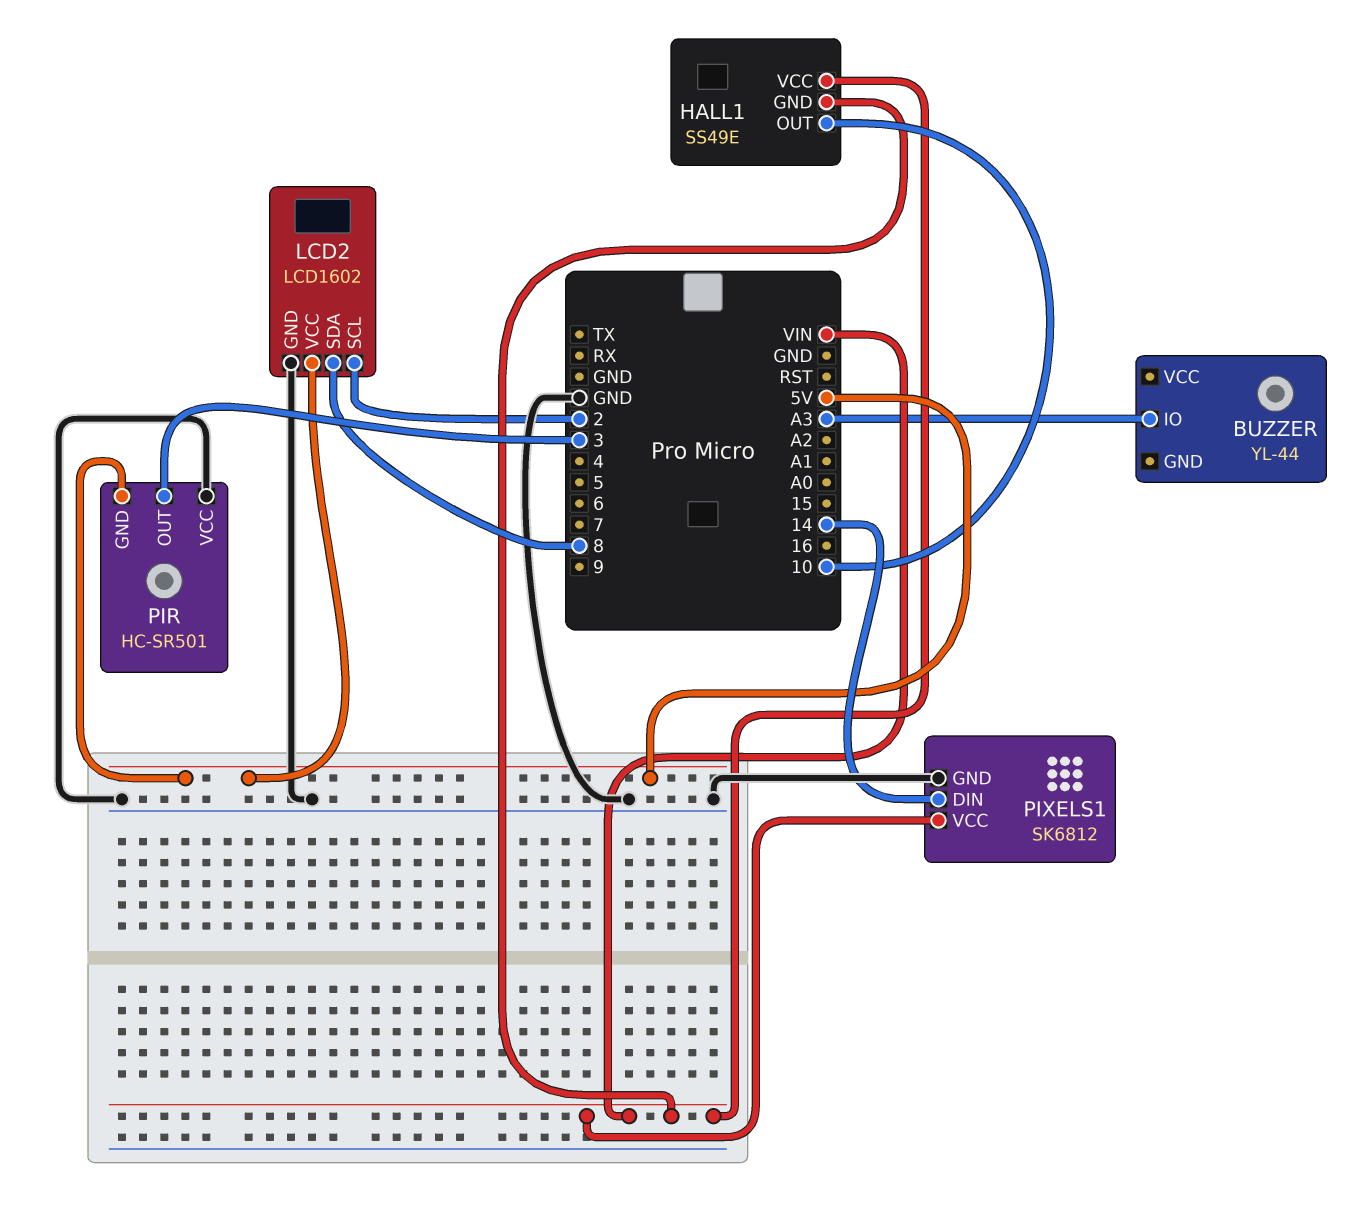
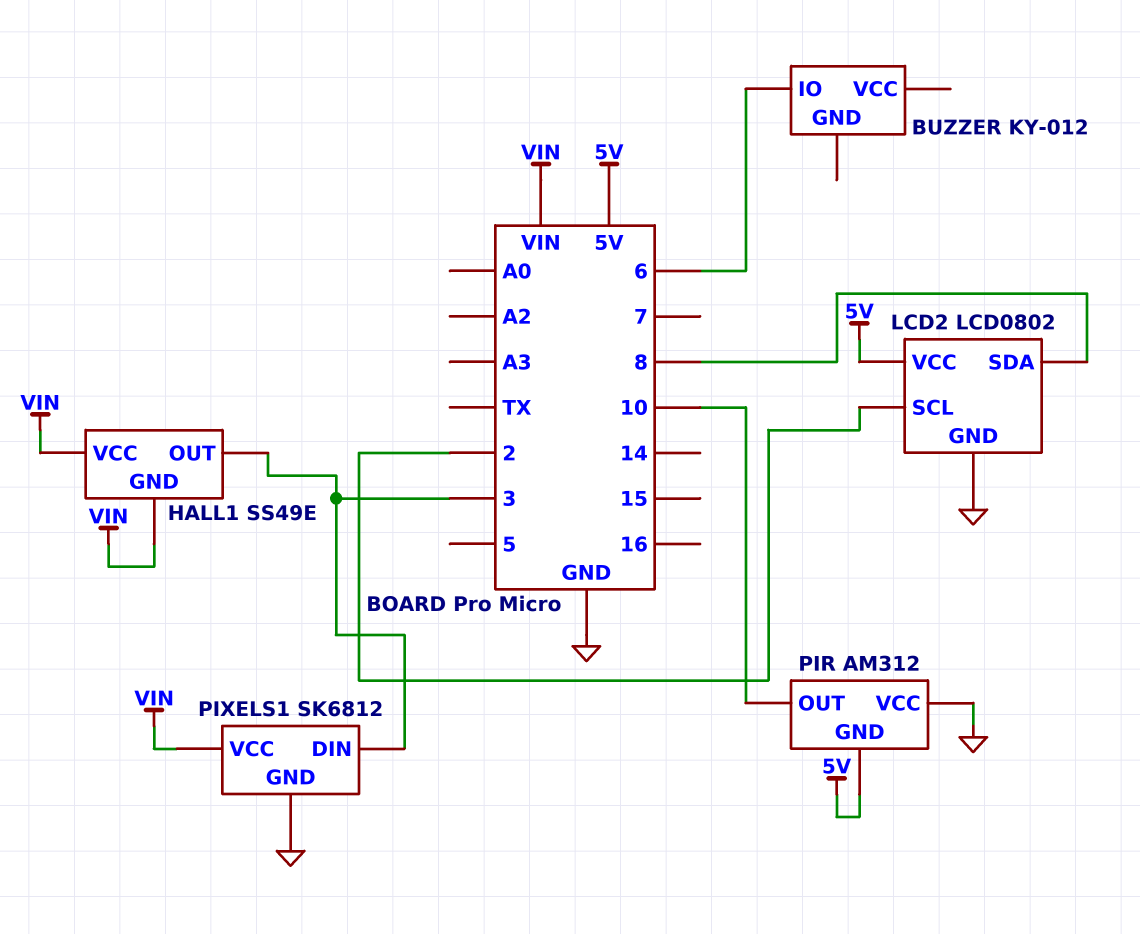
BUZZER: YL-44 -> KY-012
BUZZER pin IO: A3 -> 6
HALL1 pin OUT: 10 -> 3
LCD2: LCD1602 -> LCD0802
PIR: HC-SR501 -> AM312
PIR pin OUT: 3 -> 10
PIXELS1 pin DIN: 14 -> 3

